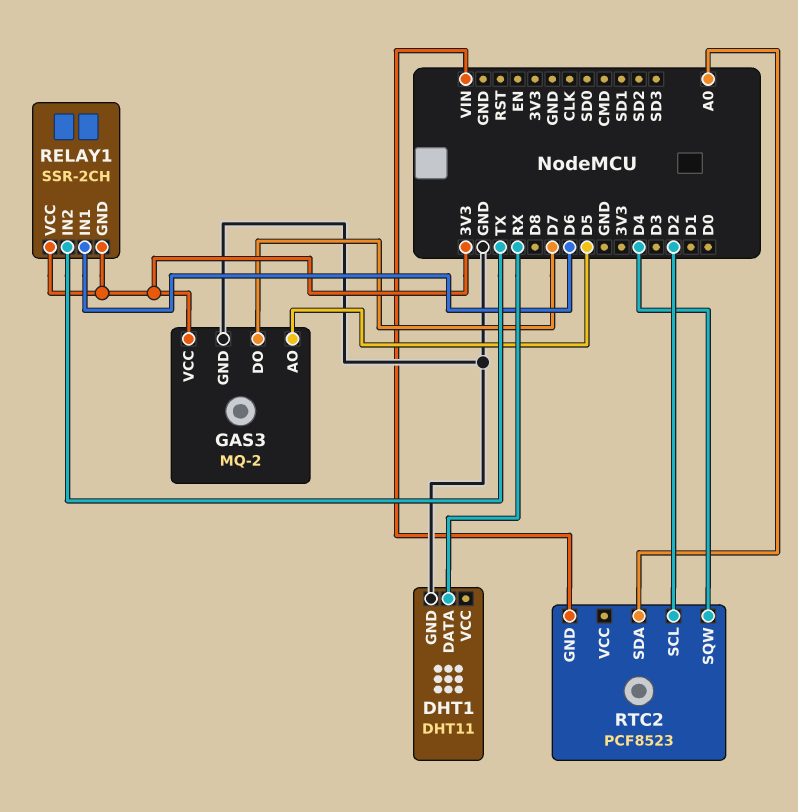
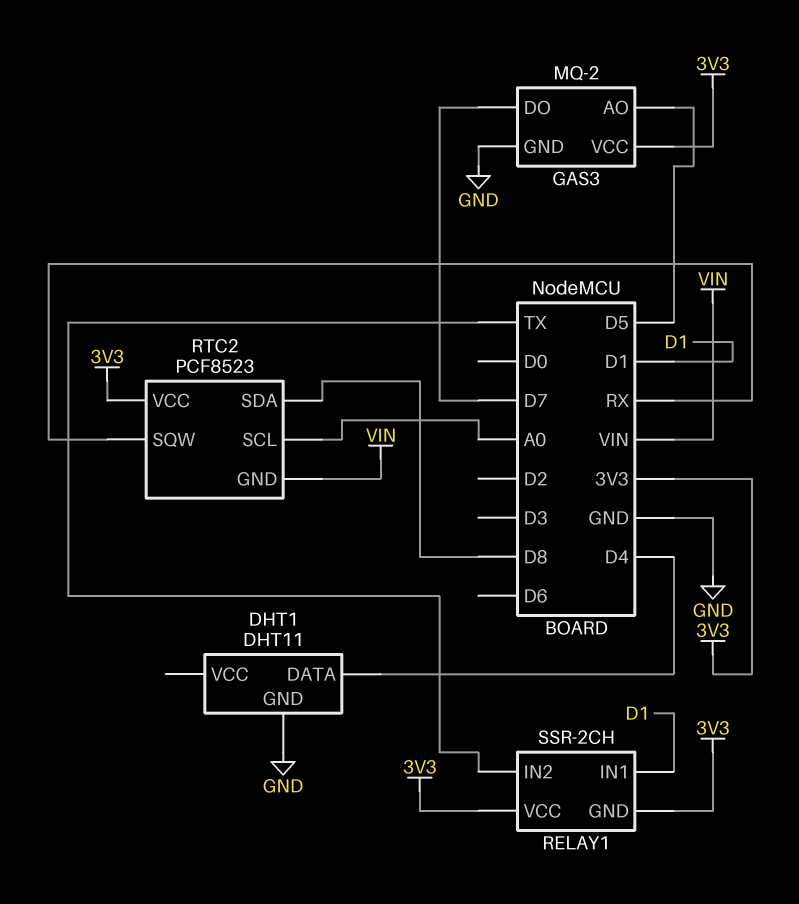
DHT1 pin DATA: RX -> D4
RELAY1 pin IN1: D6 -> D1
RTC2 pin SCL: D2 -> A0
RTC2 pin SDA: A0 -> D8
RTC2 pin SQW: D4 -> RX
RTC2 pin VCC: none -> 3V3

